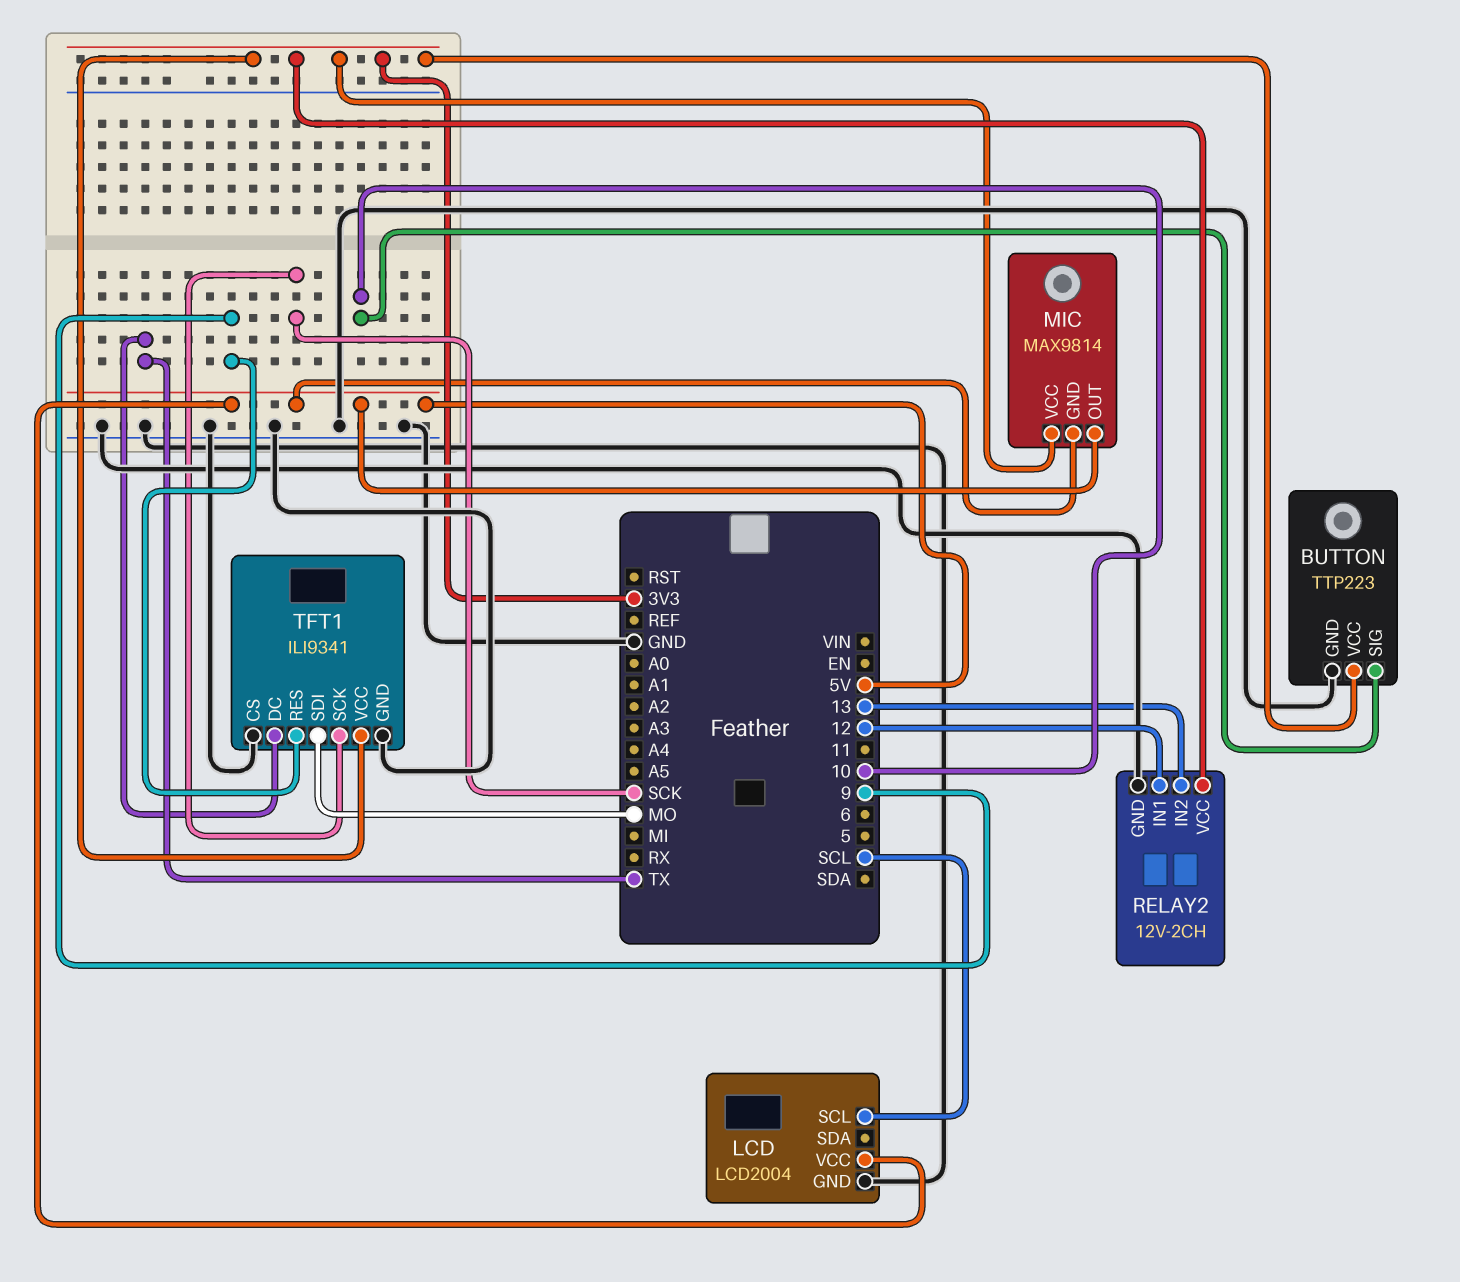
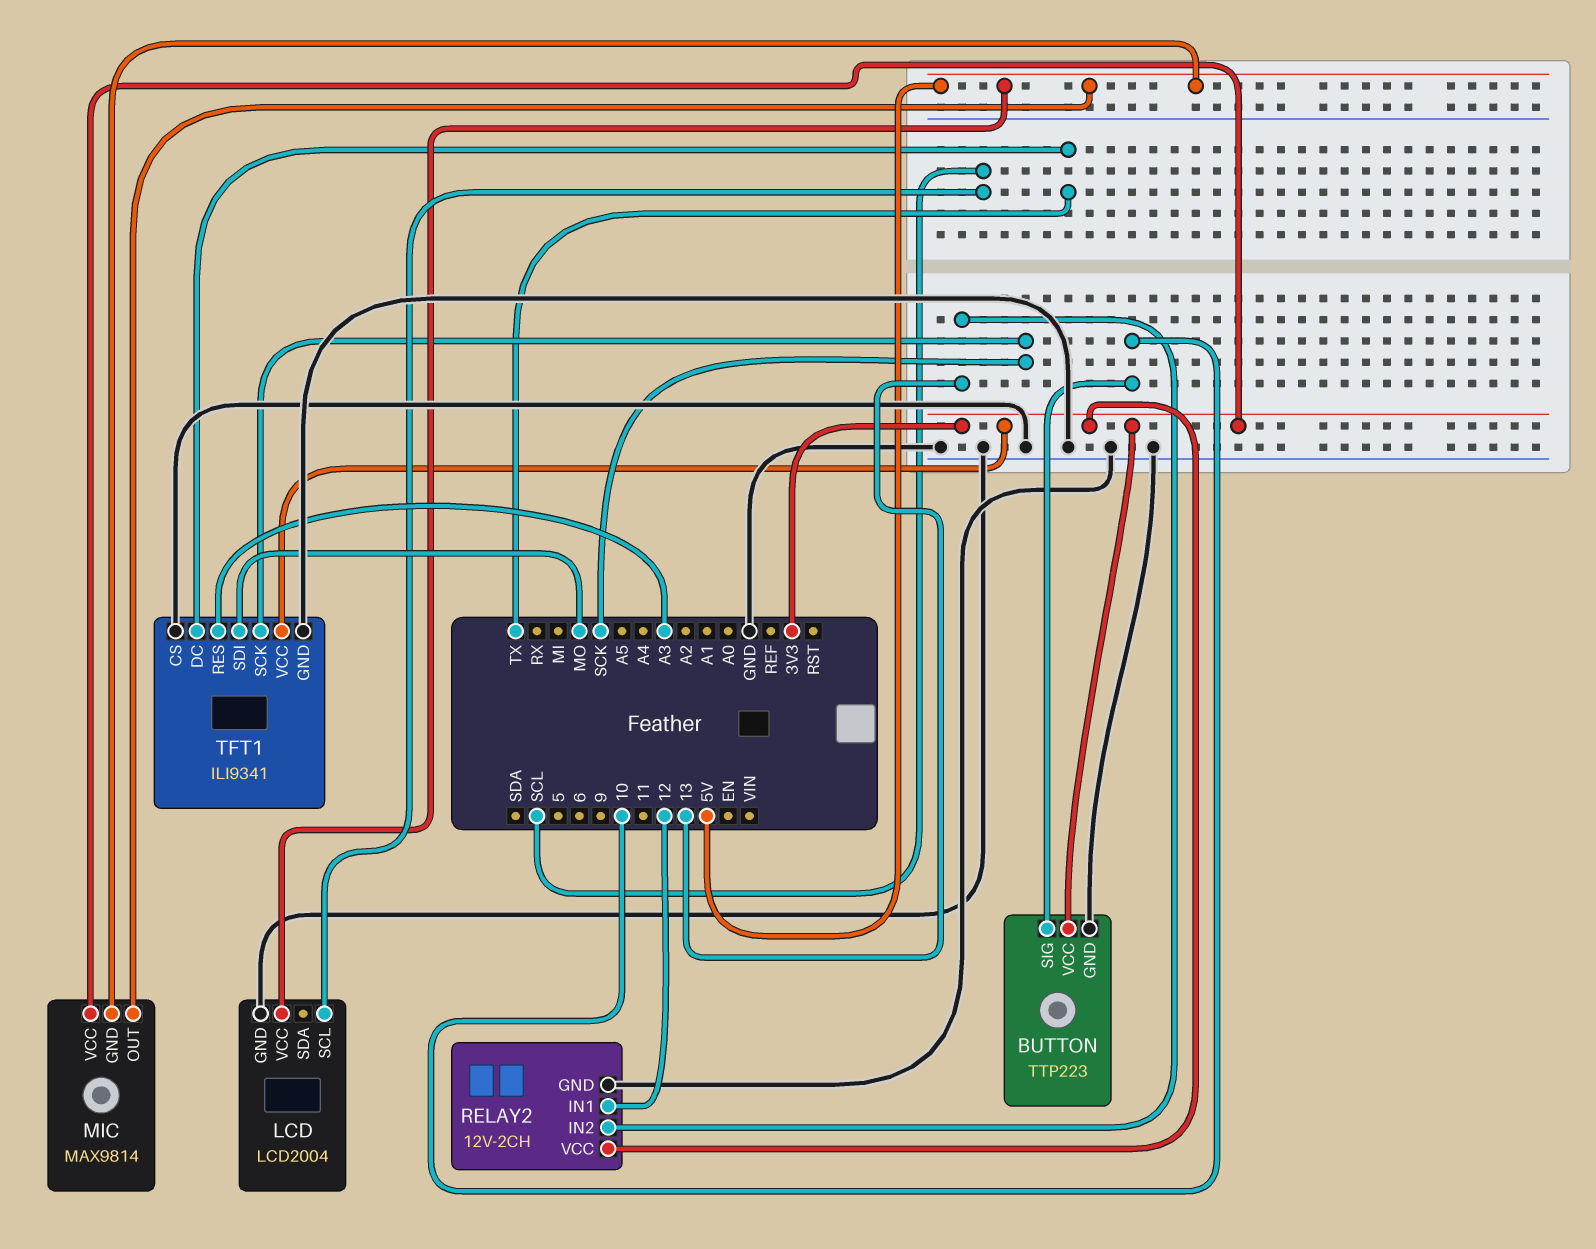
TFT1 pin RES: 9 -> A3

